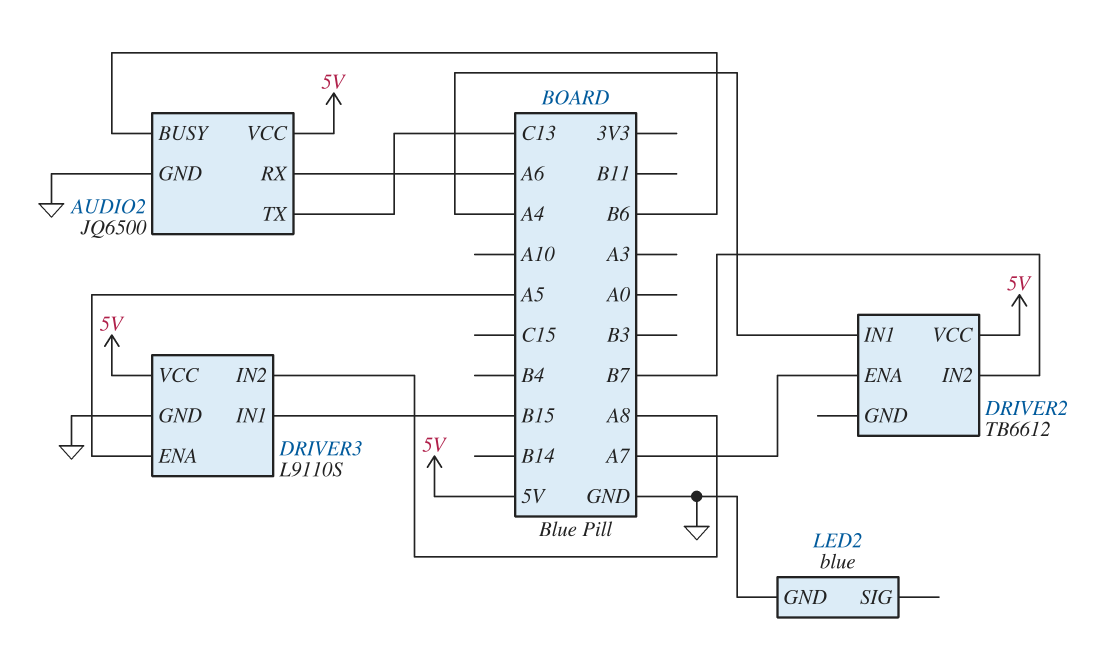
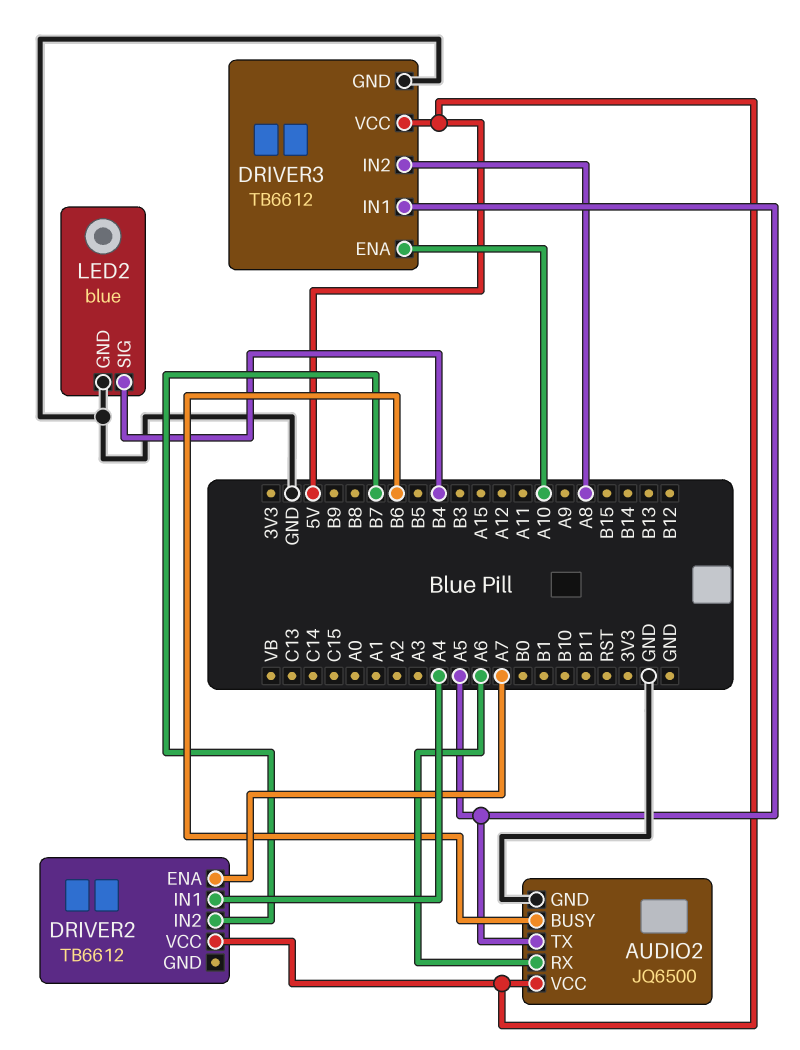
AUDIO2 pin TX: C13 -> A5
DRIVER3: L9110S -> TB6612
DRIVER3 pin ENA: A5 -> A10
DRIVER3 pin IN1: B15 -> A5
LED2 pin SIG: none -> B4

